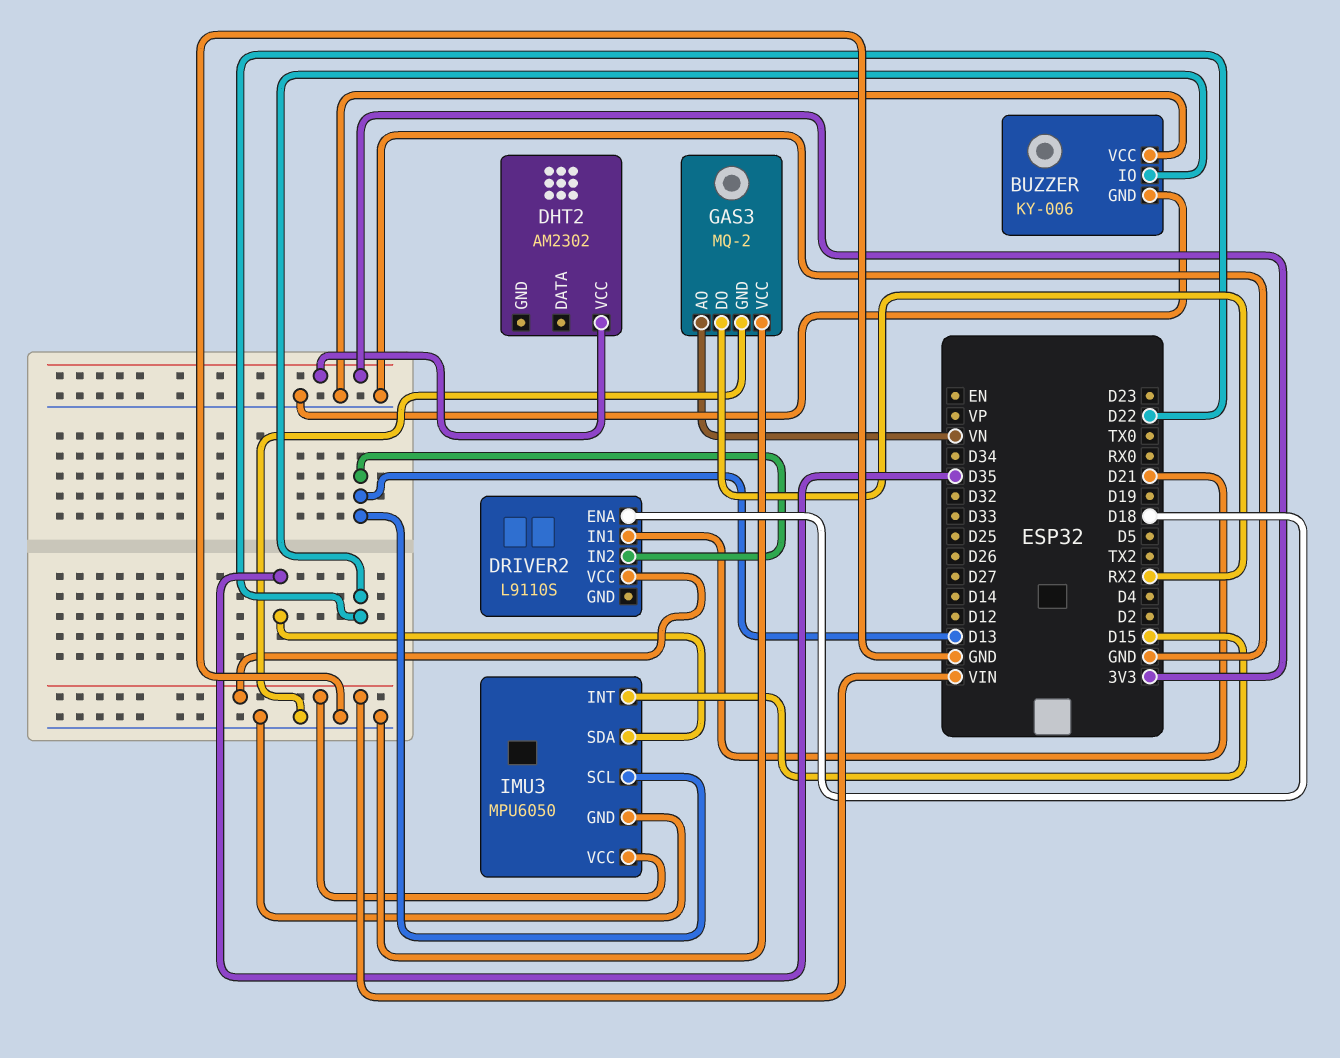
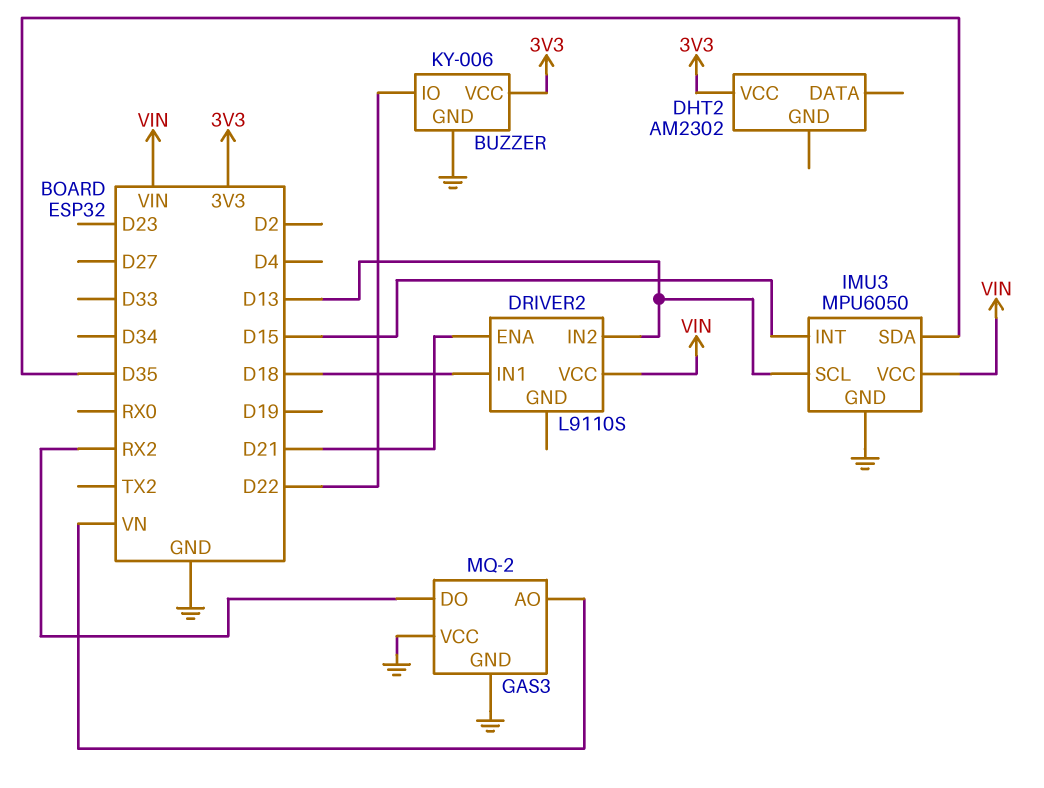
BUZZER pin VCC: GND -> 3V3
DRIVER2 pin ENA: D18 -> D21
DRIVER2 pin IN1: D21 -> D18

